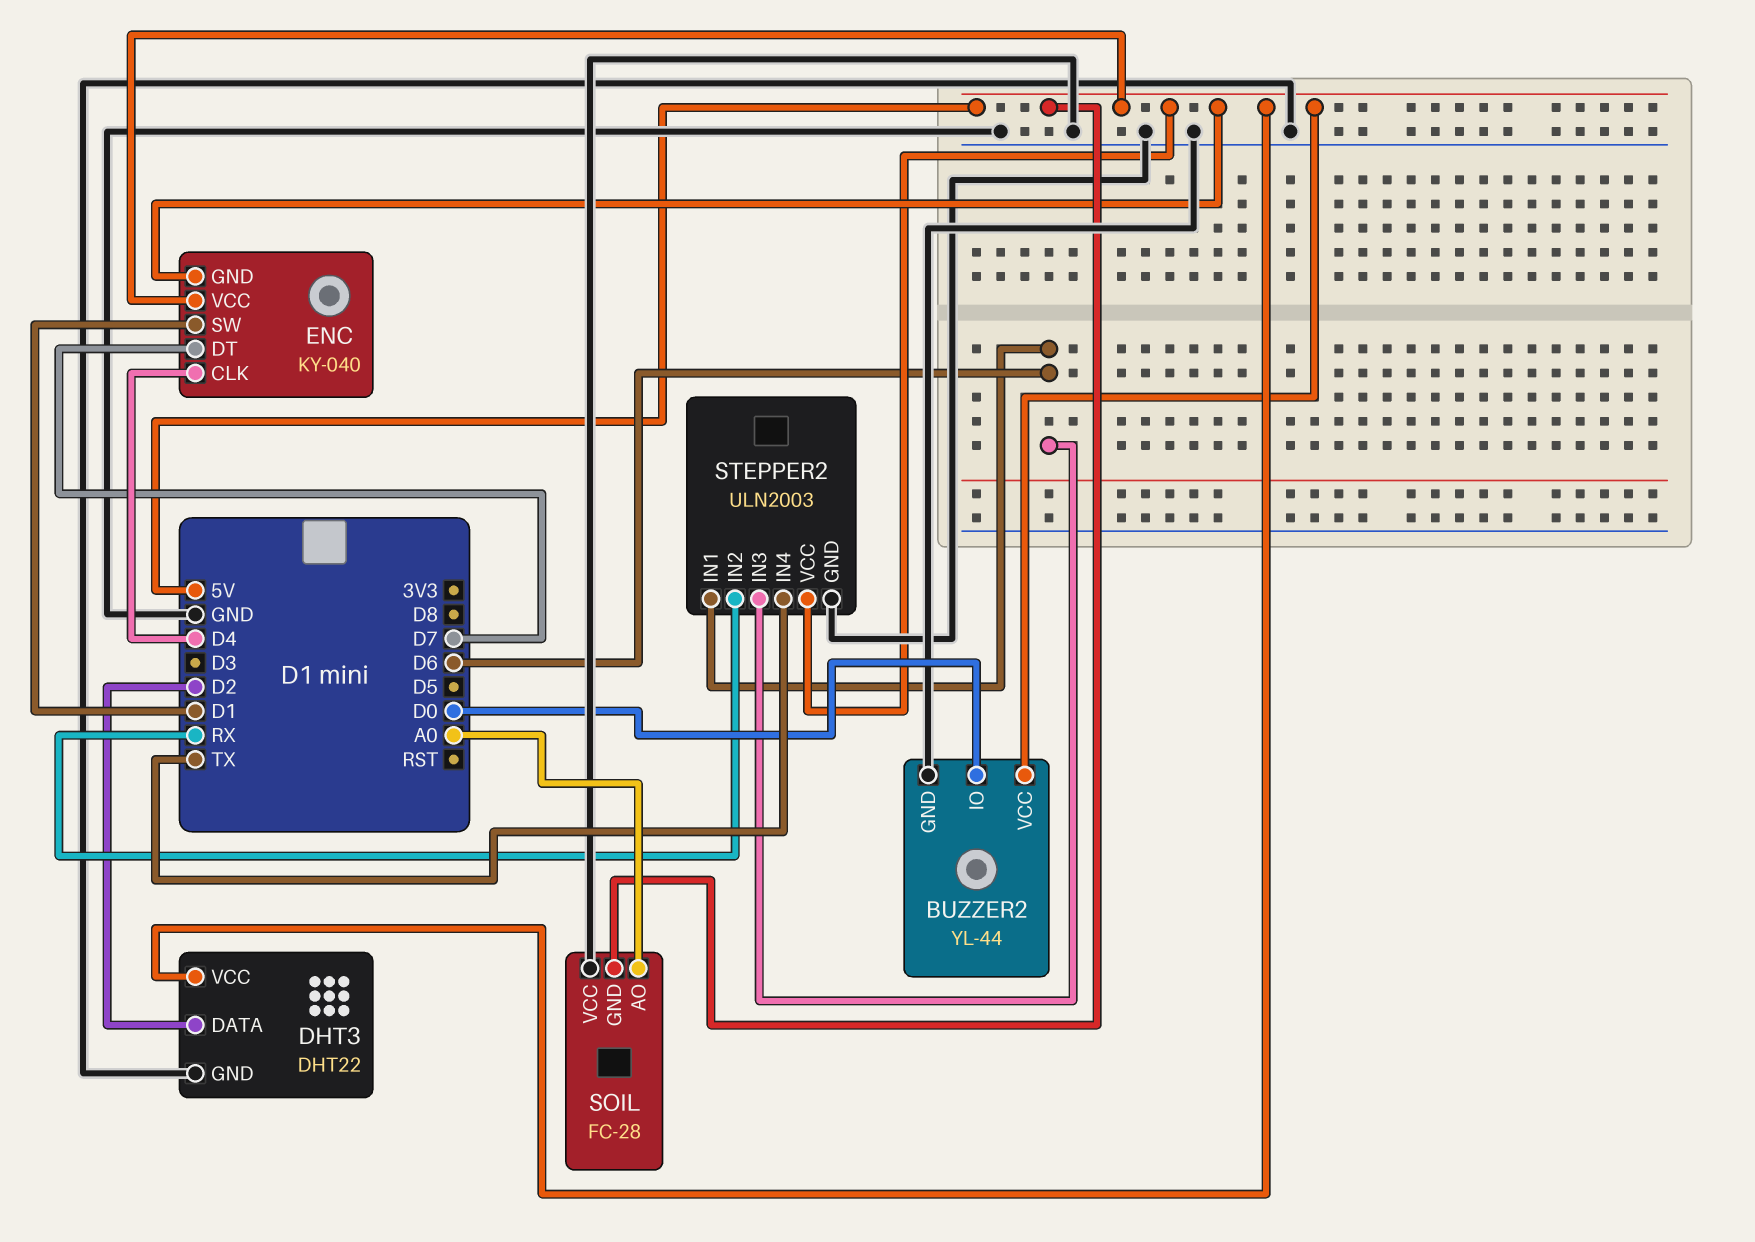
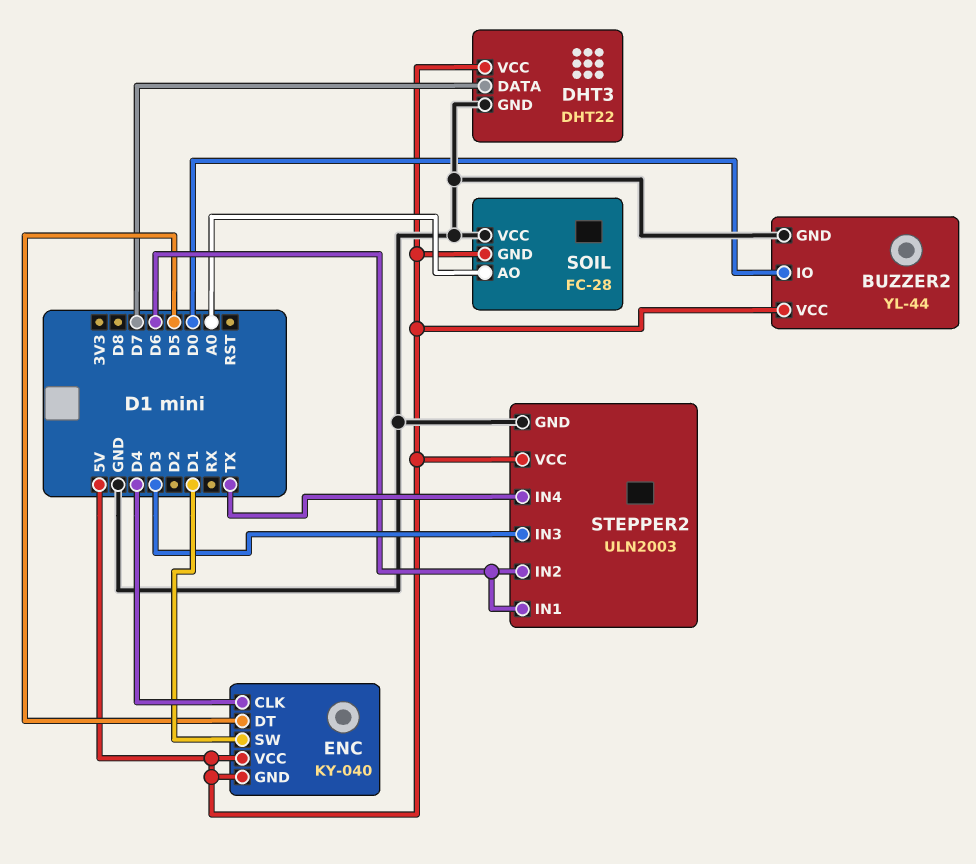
DHT3 pin DATA: D2 -> D7
ENC pin DT: D7 -> D5
STEPPER2 pin IN2: RX -> D6
STEPPER2 pin IN3: D6 -> D3

